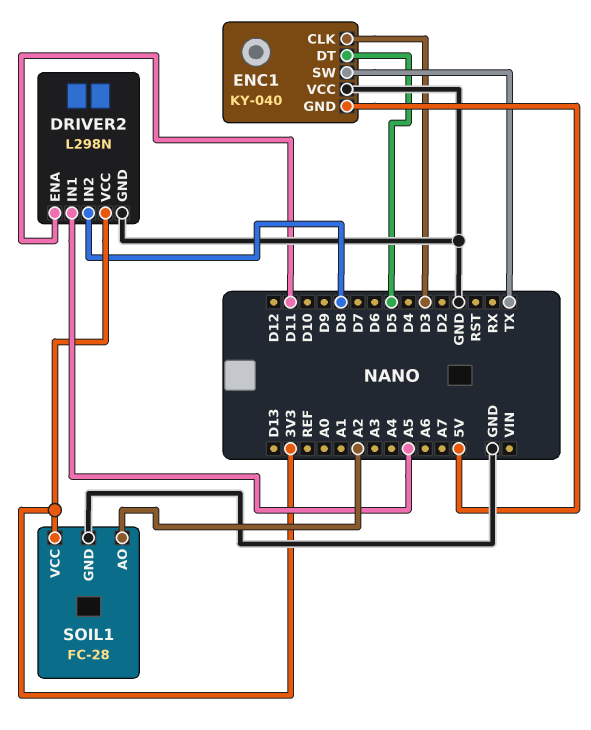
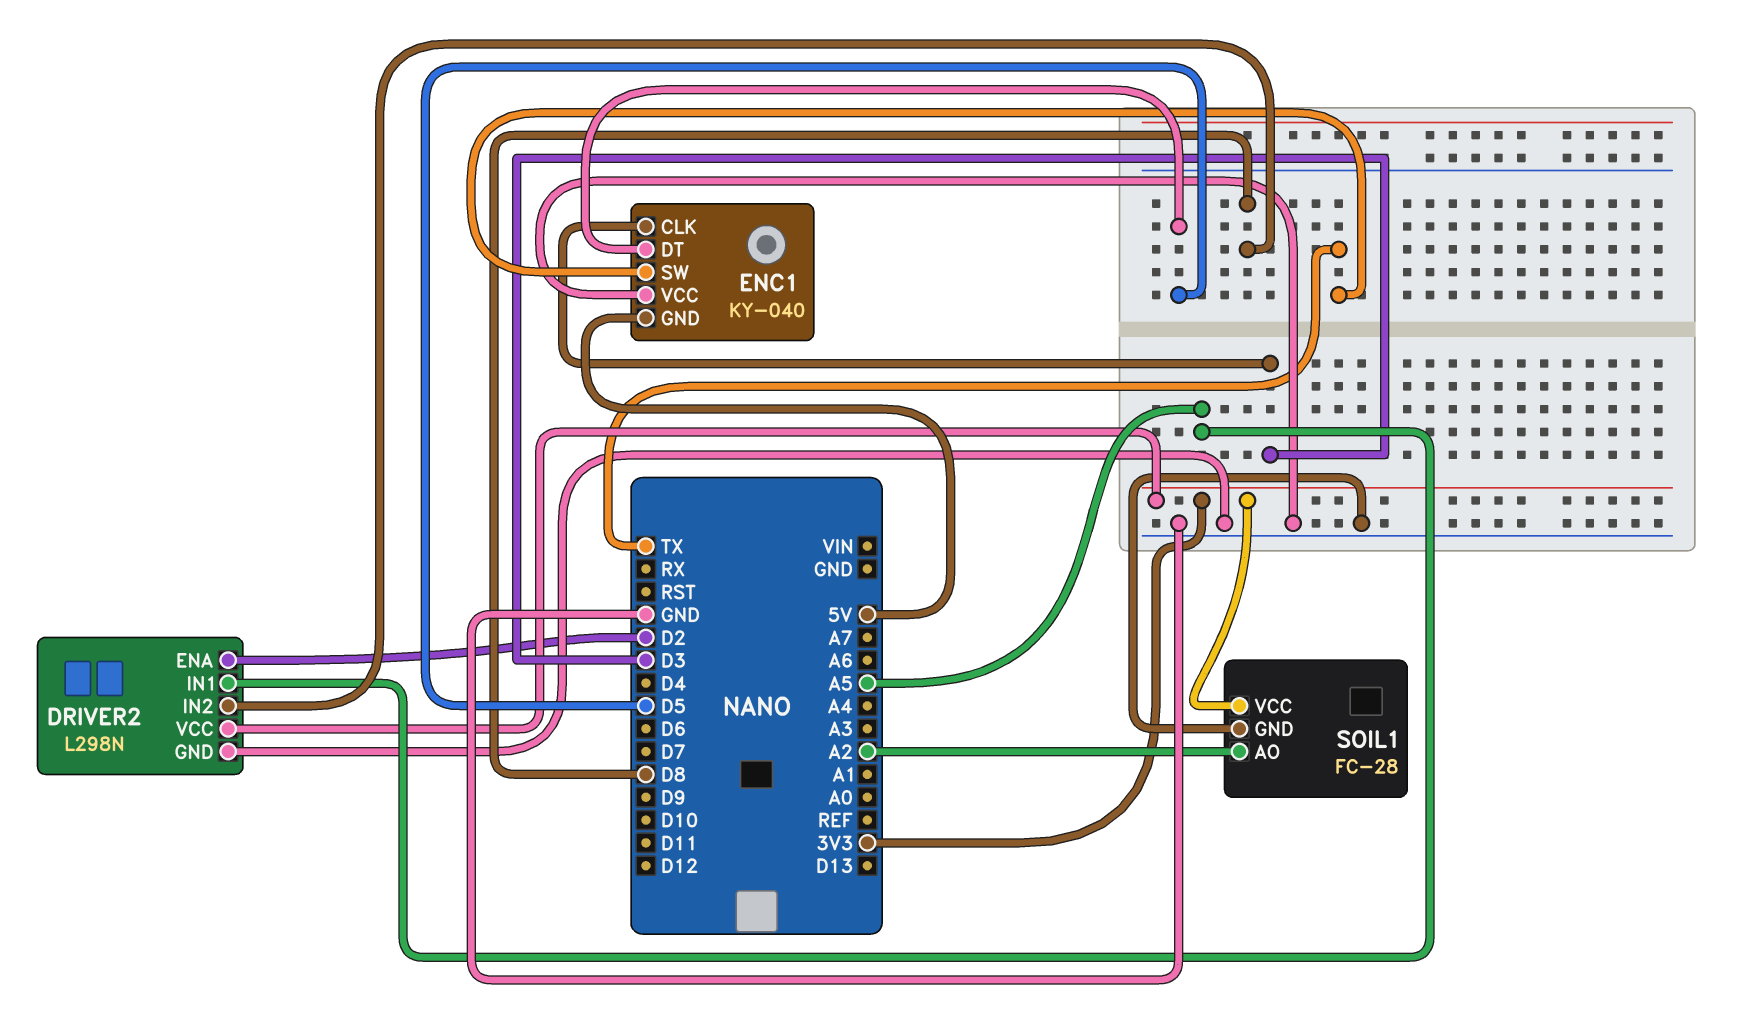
DRIVER2 pin ENA: D11 -> D2

